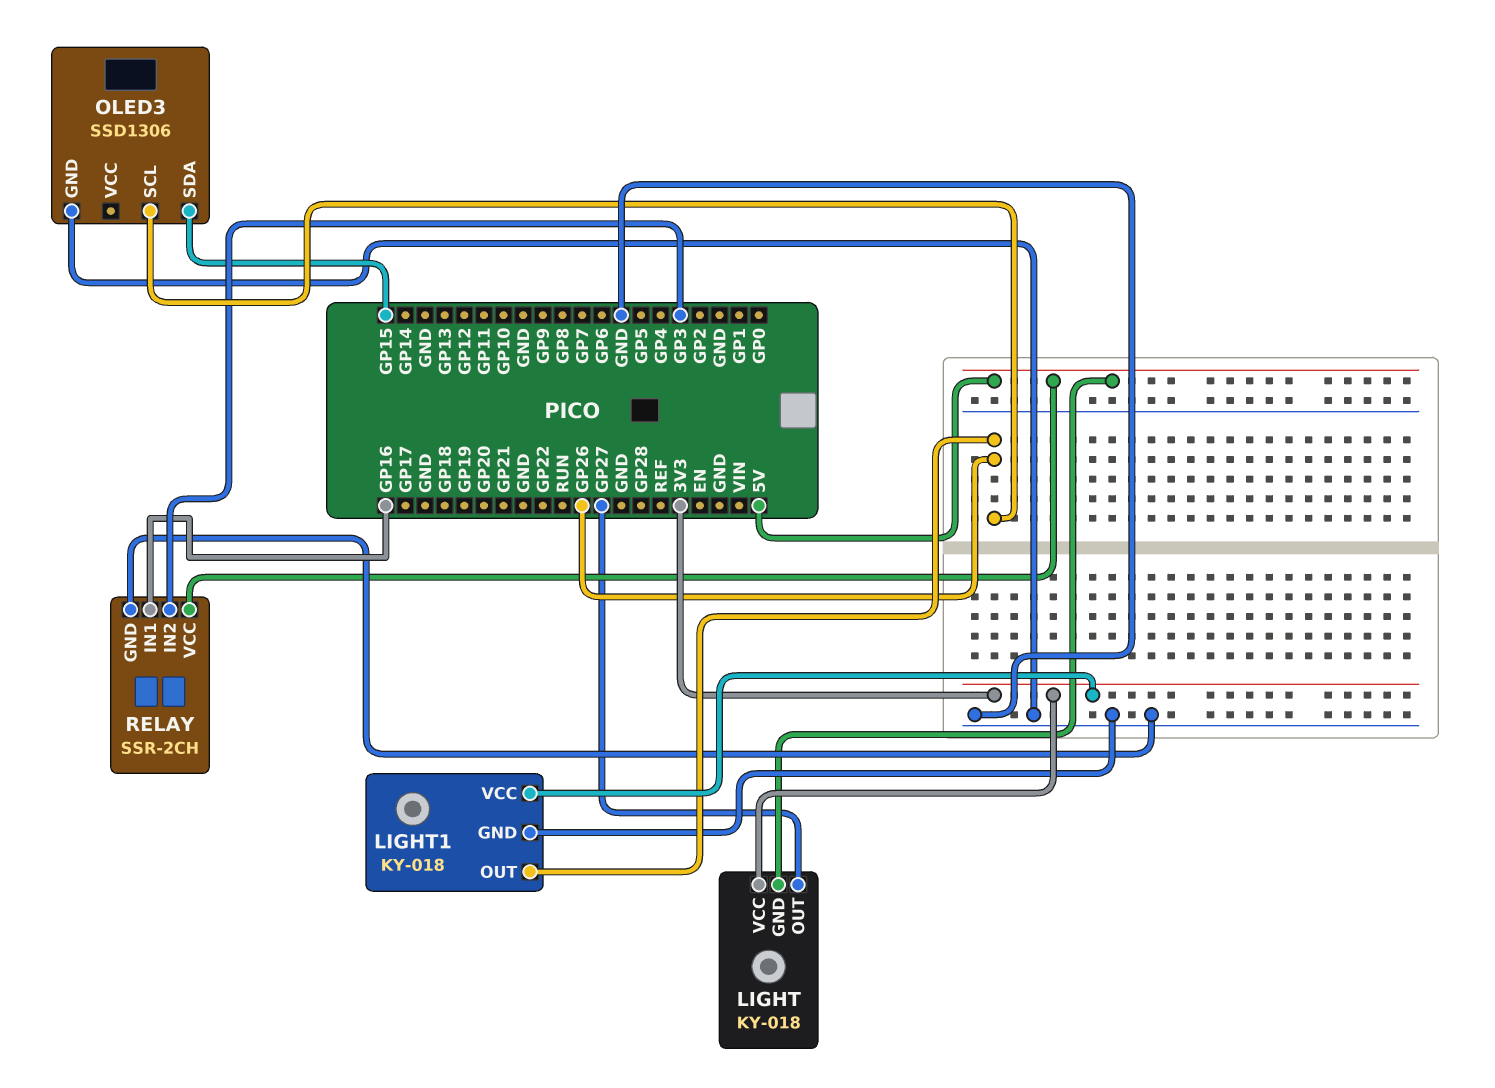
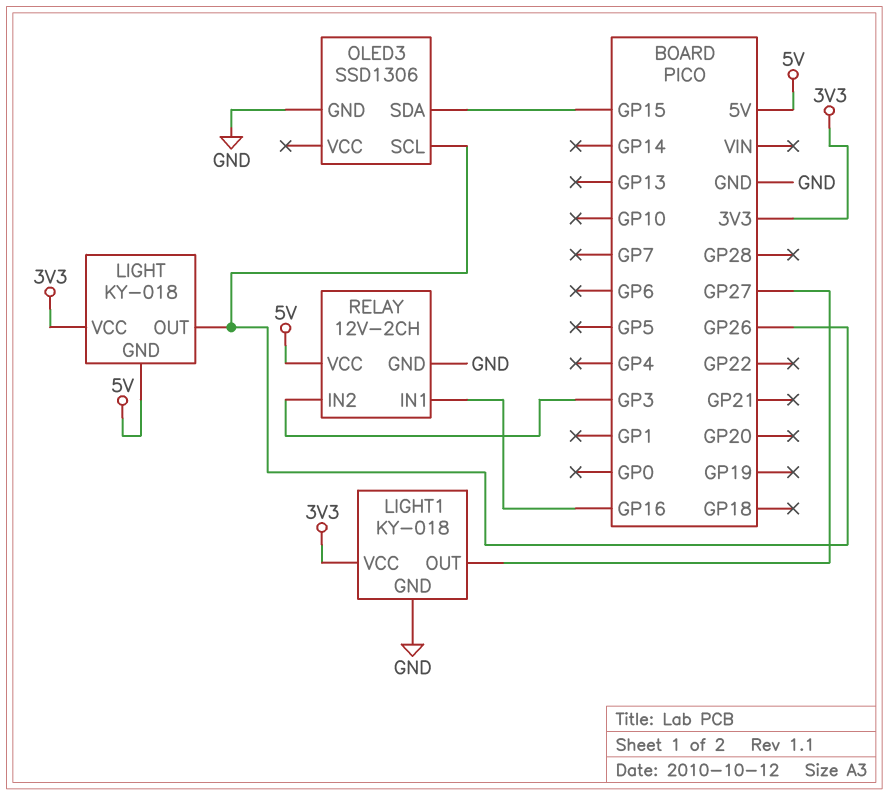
LIGHT pin OUT: GP27 -> GP26
LIGHT1 pin OUT: GP26 -> GP27
RELAY: SSR-2CH -> 12V-2CH

